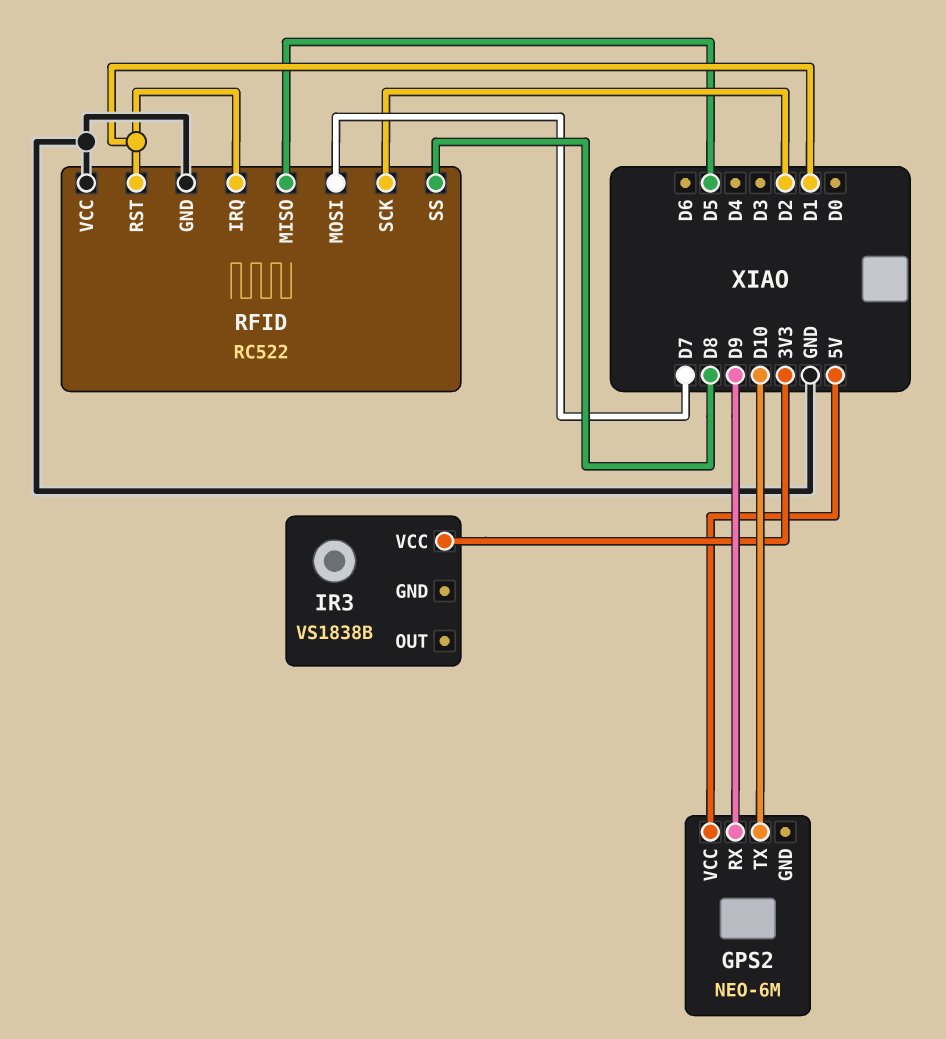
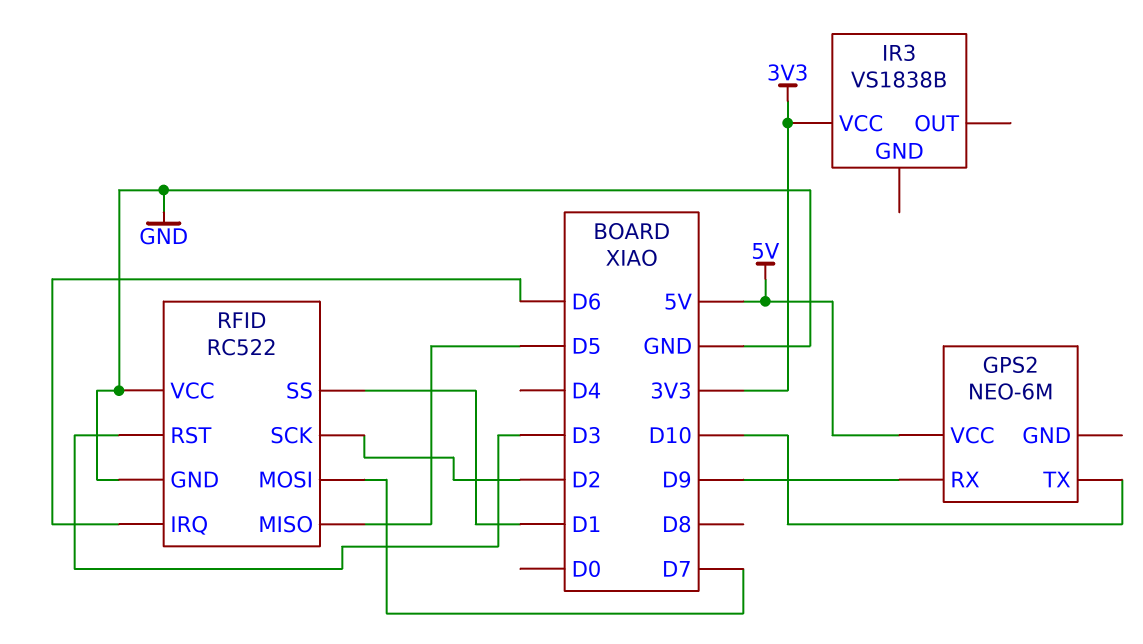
RFID pin IRQ: D1 -> D6
RFID pin RST: D1 -> D3
RFID pin SS: D8 -> D1

